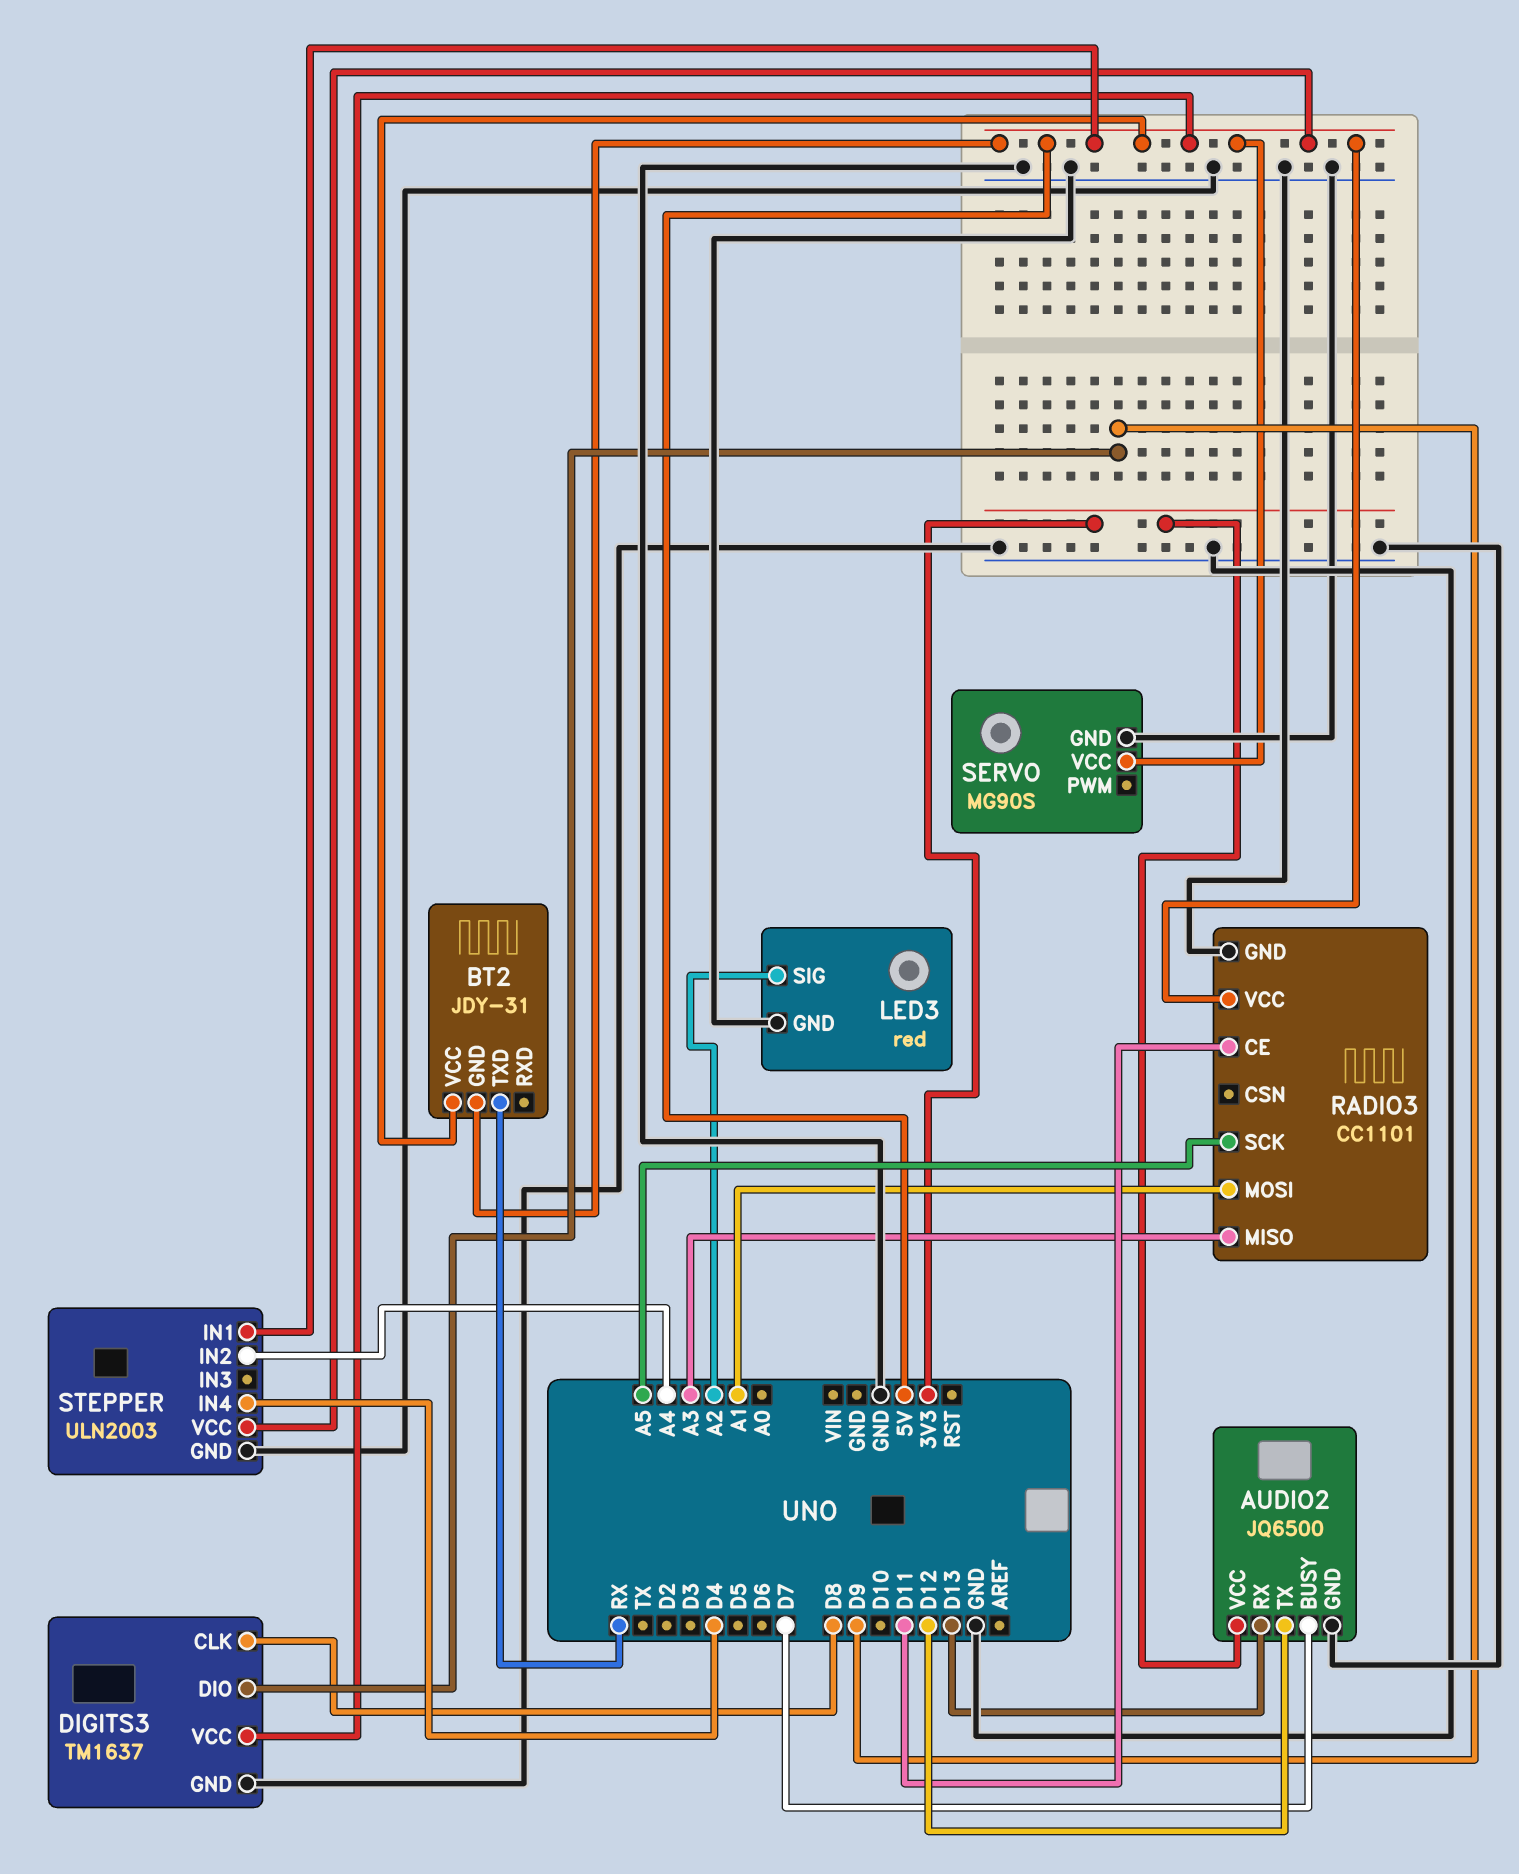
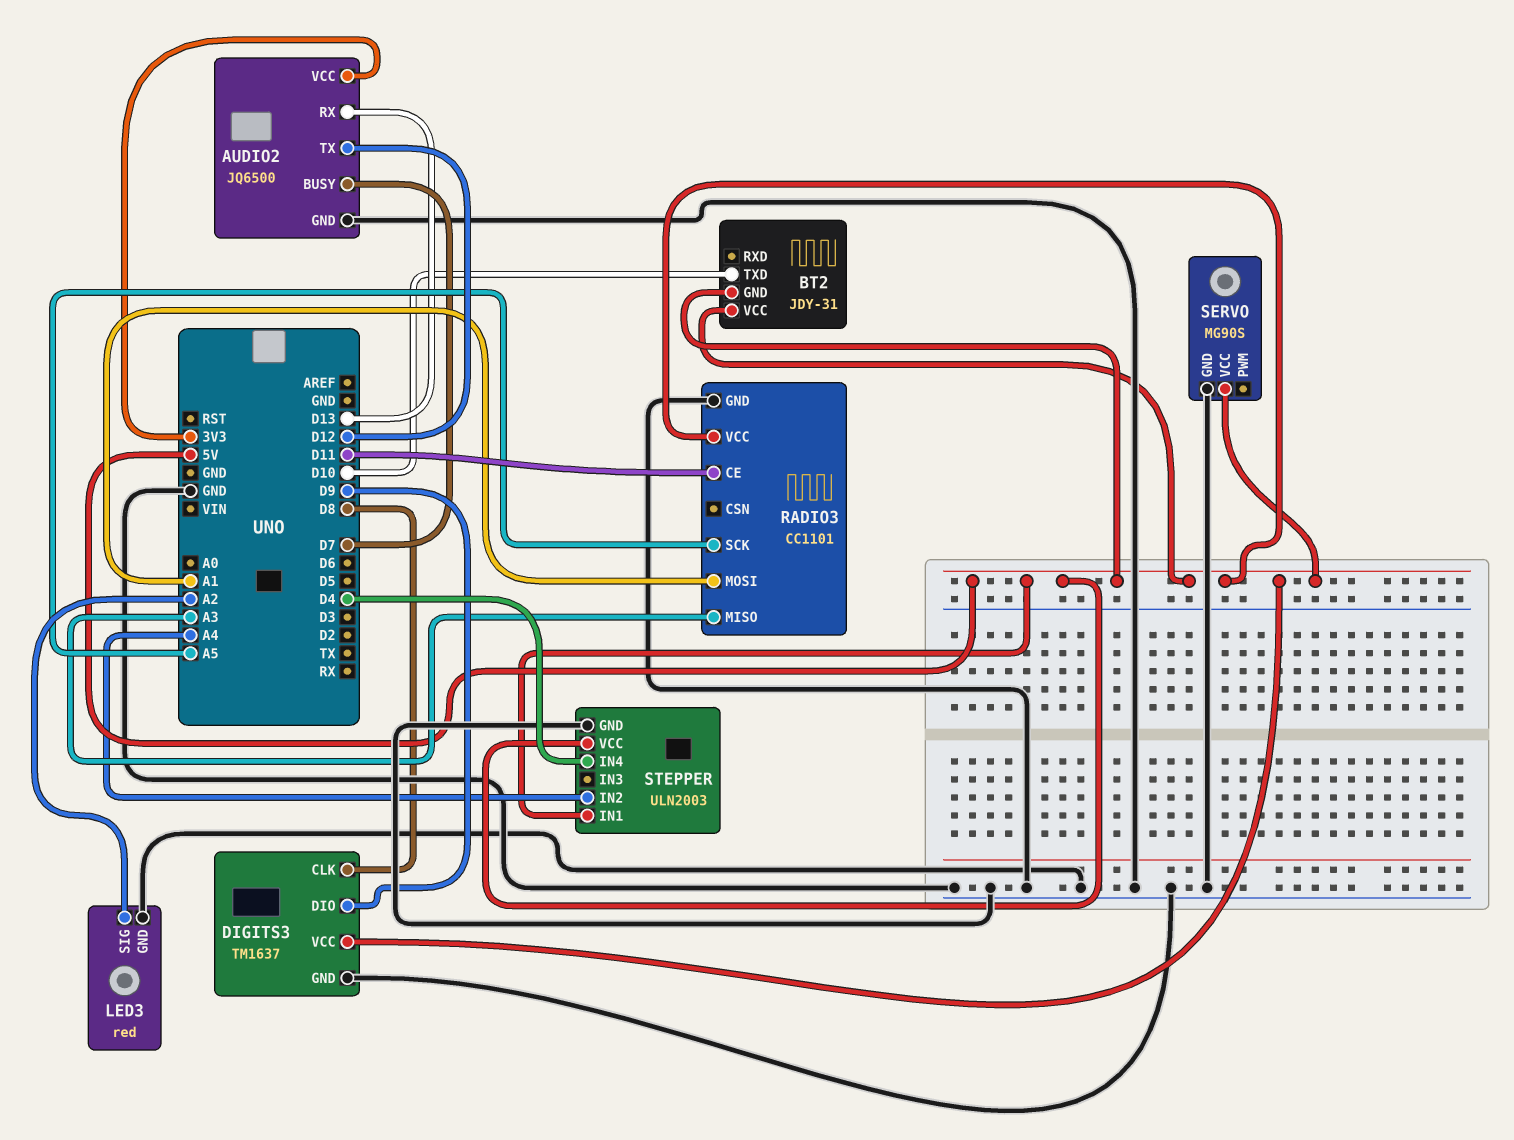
BT2 pin TXD: RX -> D10

